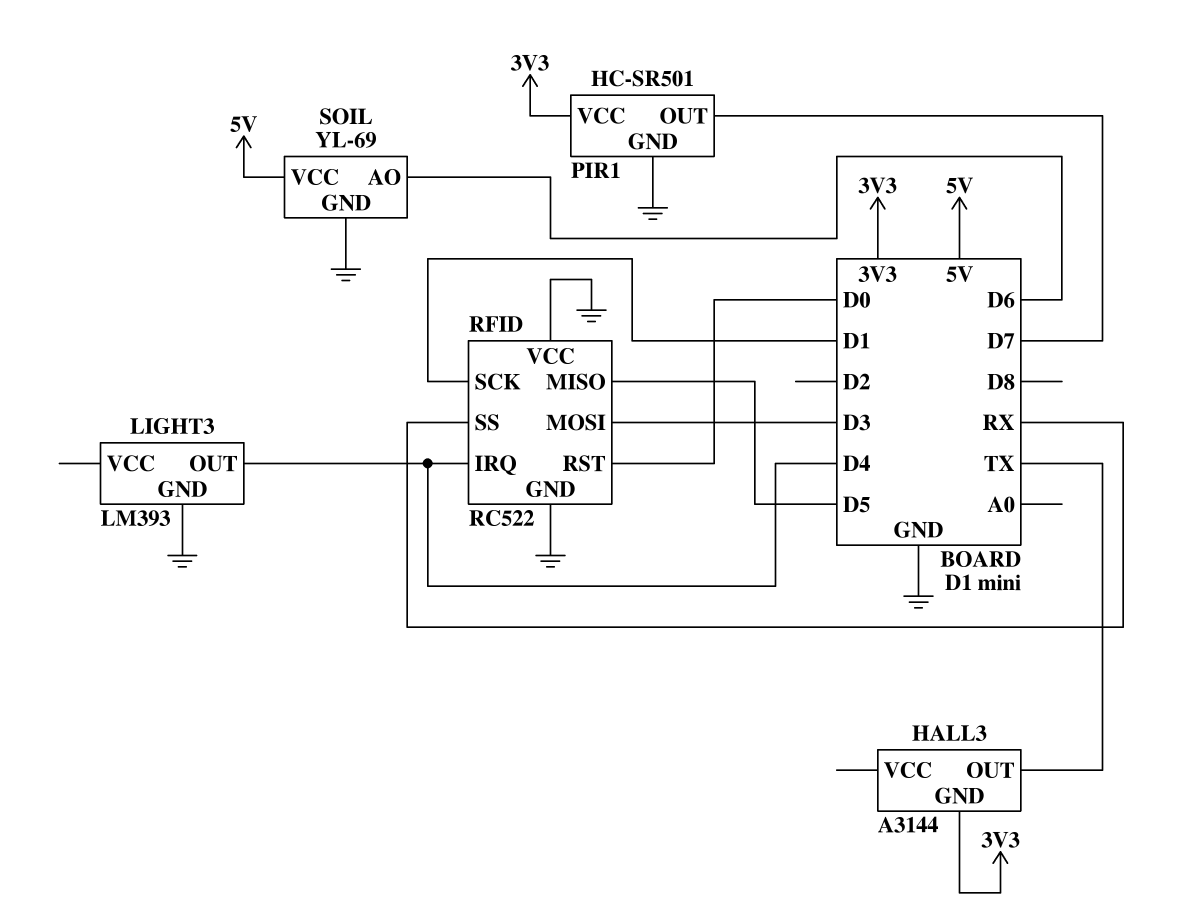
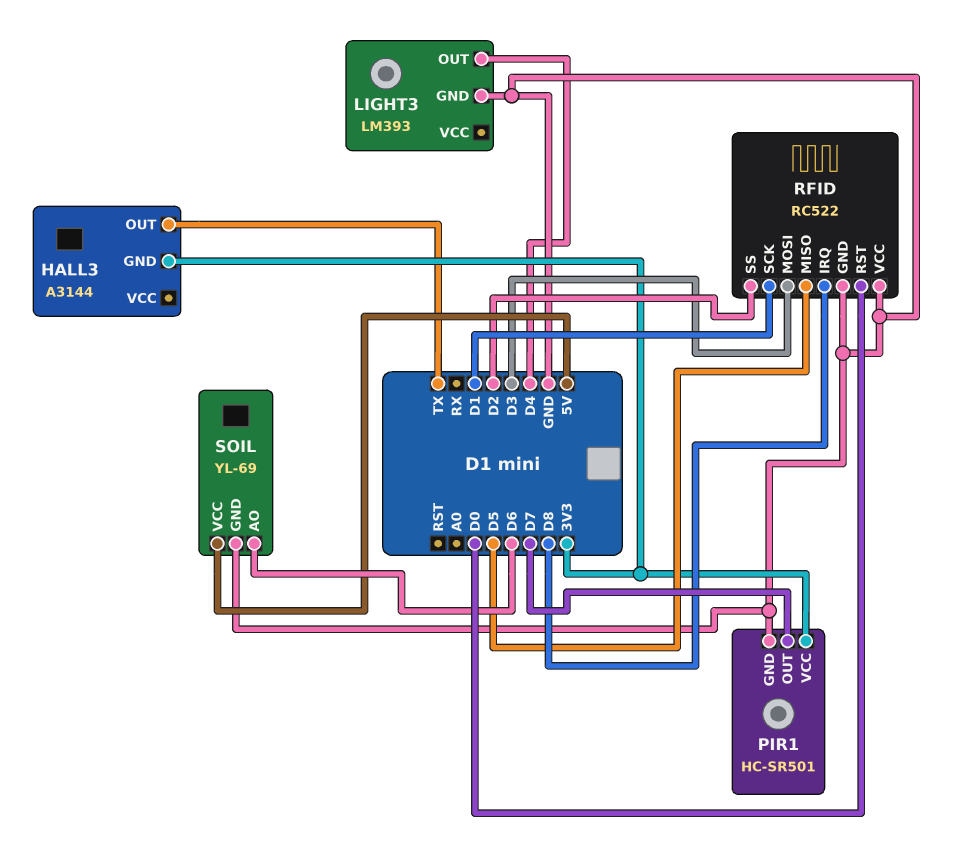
RFID pin IRQ: D4 -> D8
RFID pin SS: RX -> D2

